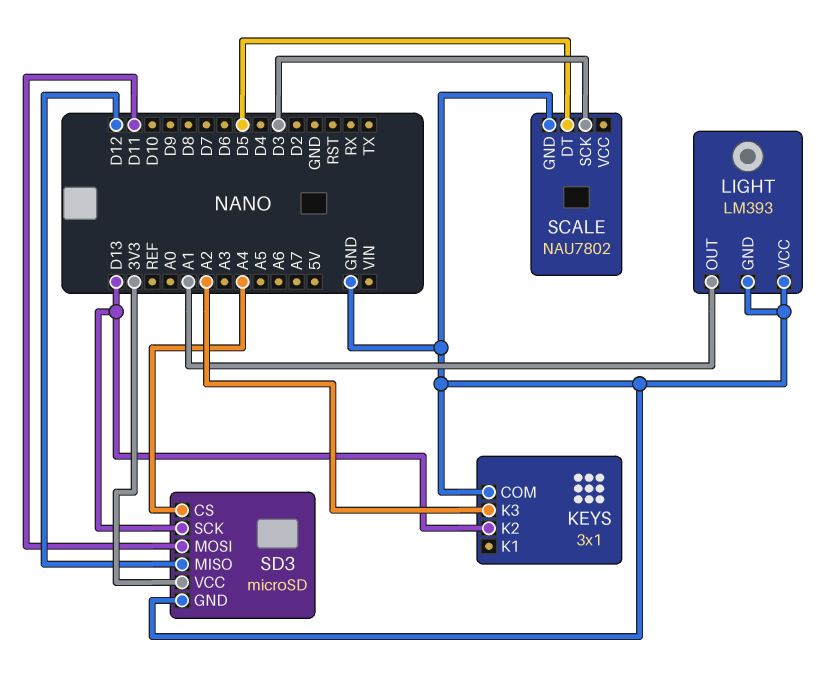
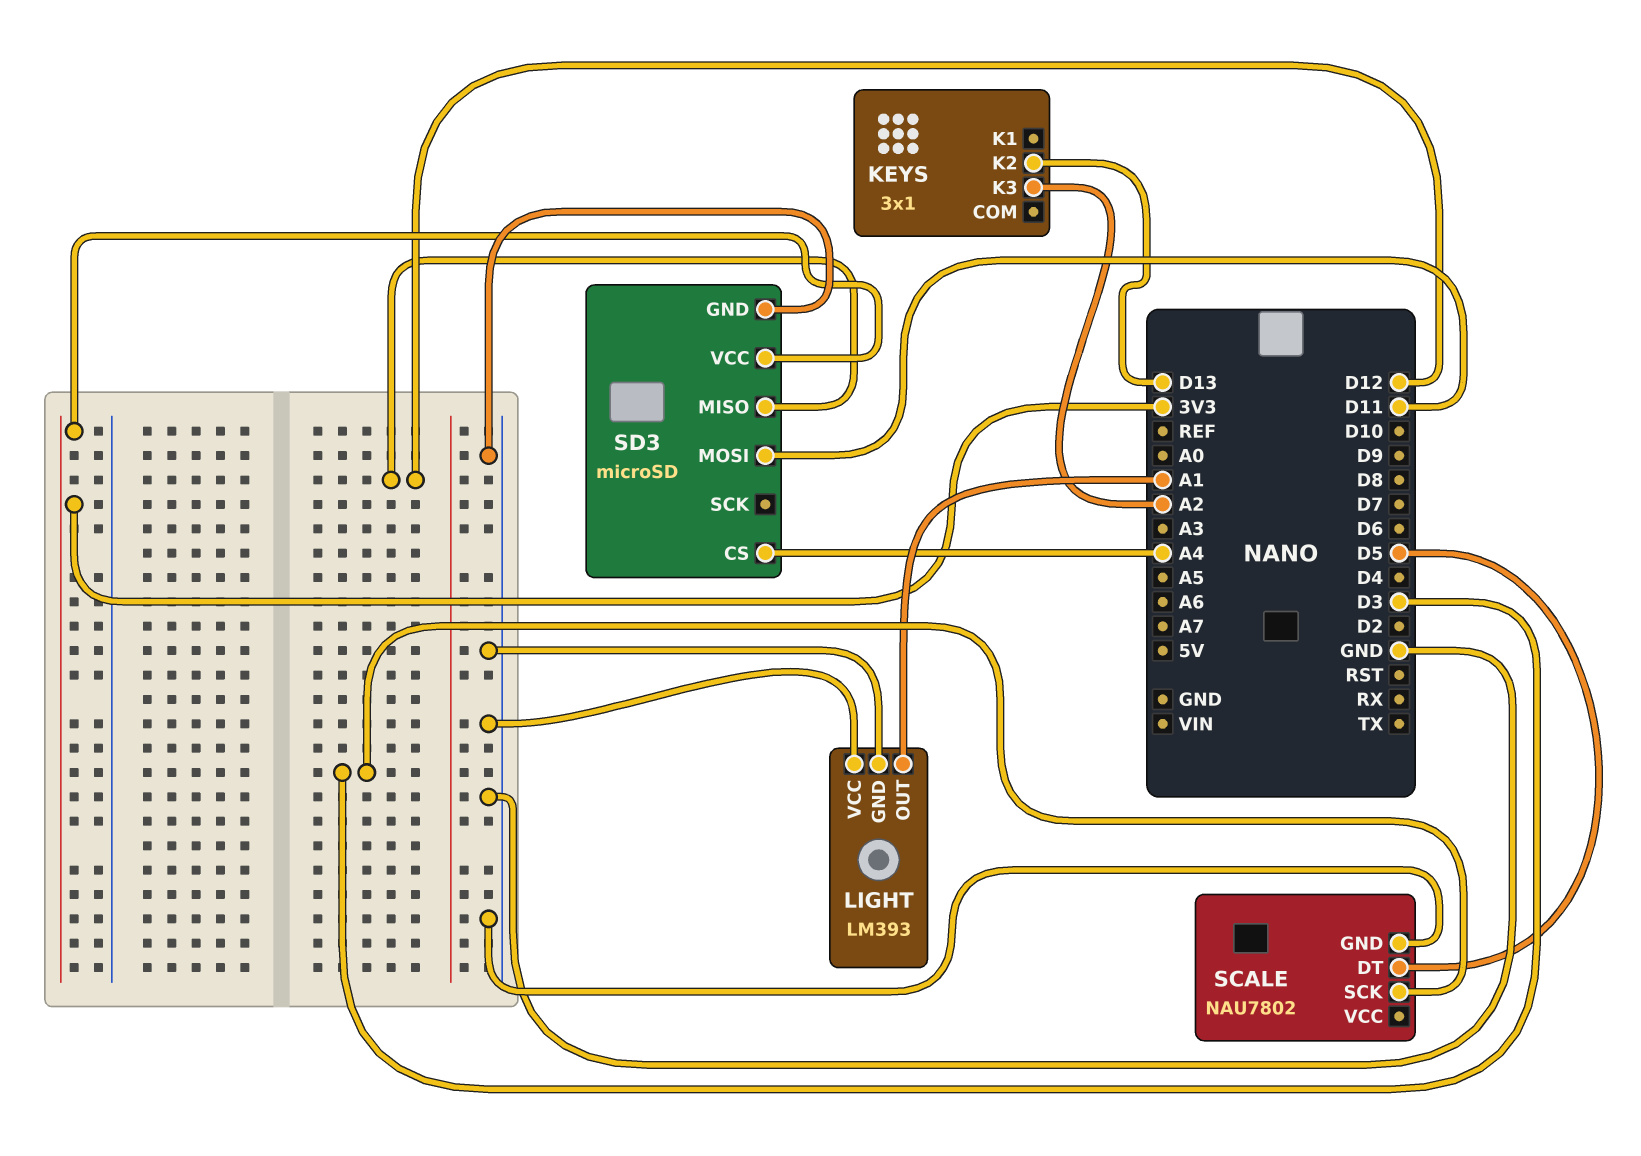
KEYS pin COM: GND -> none
SD3 pin SCK: D13 -> none

